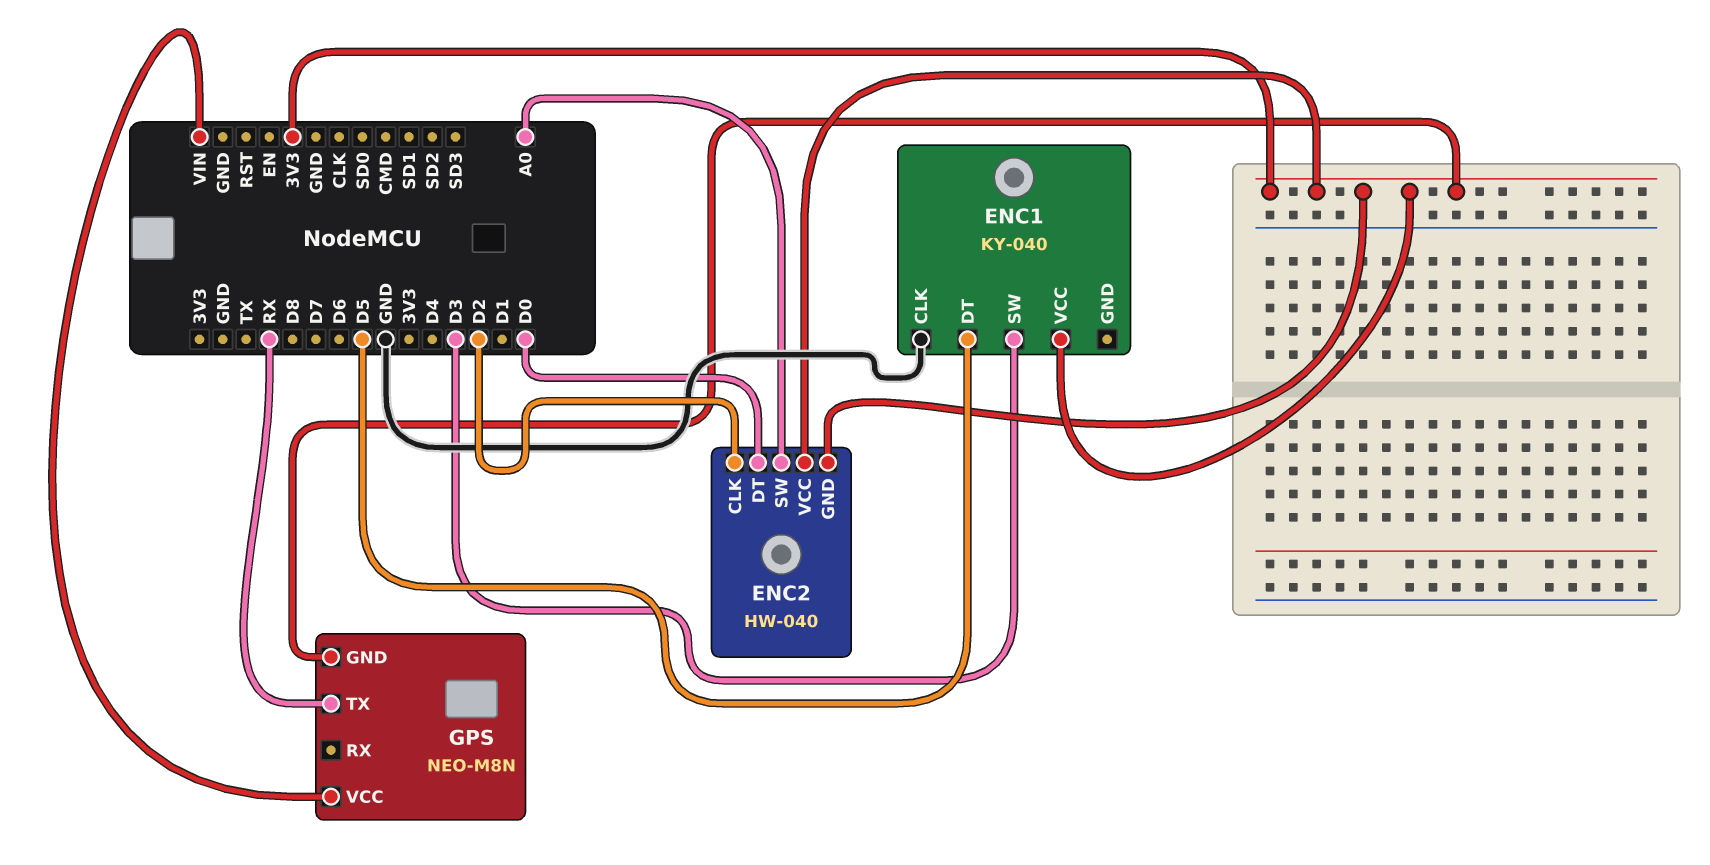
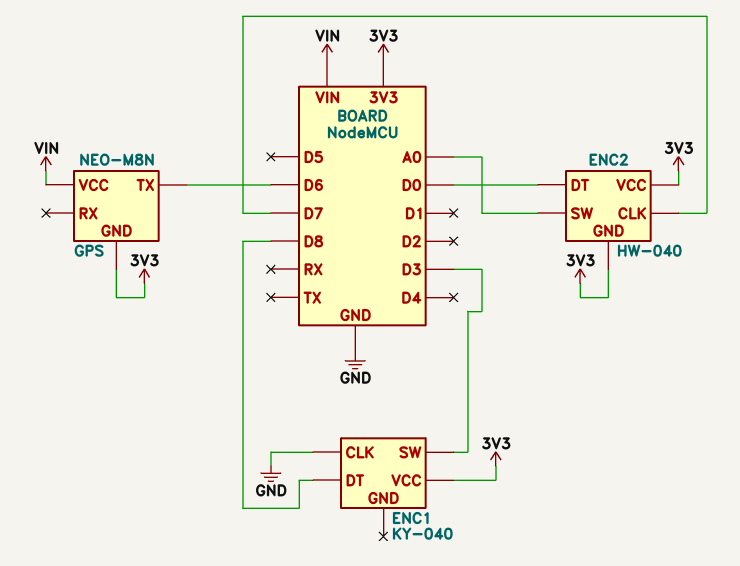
ENC1 pin DT: D5 -> D8
ENC2 pin CLK: D2 -> D7
GPS pin TX: RX -> D6

